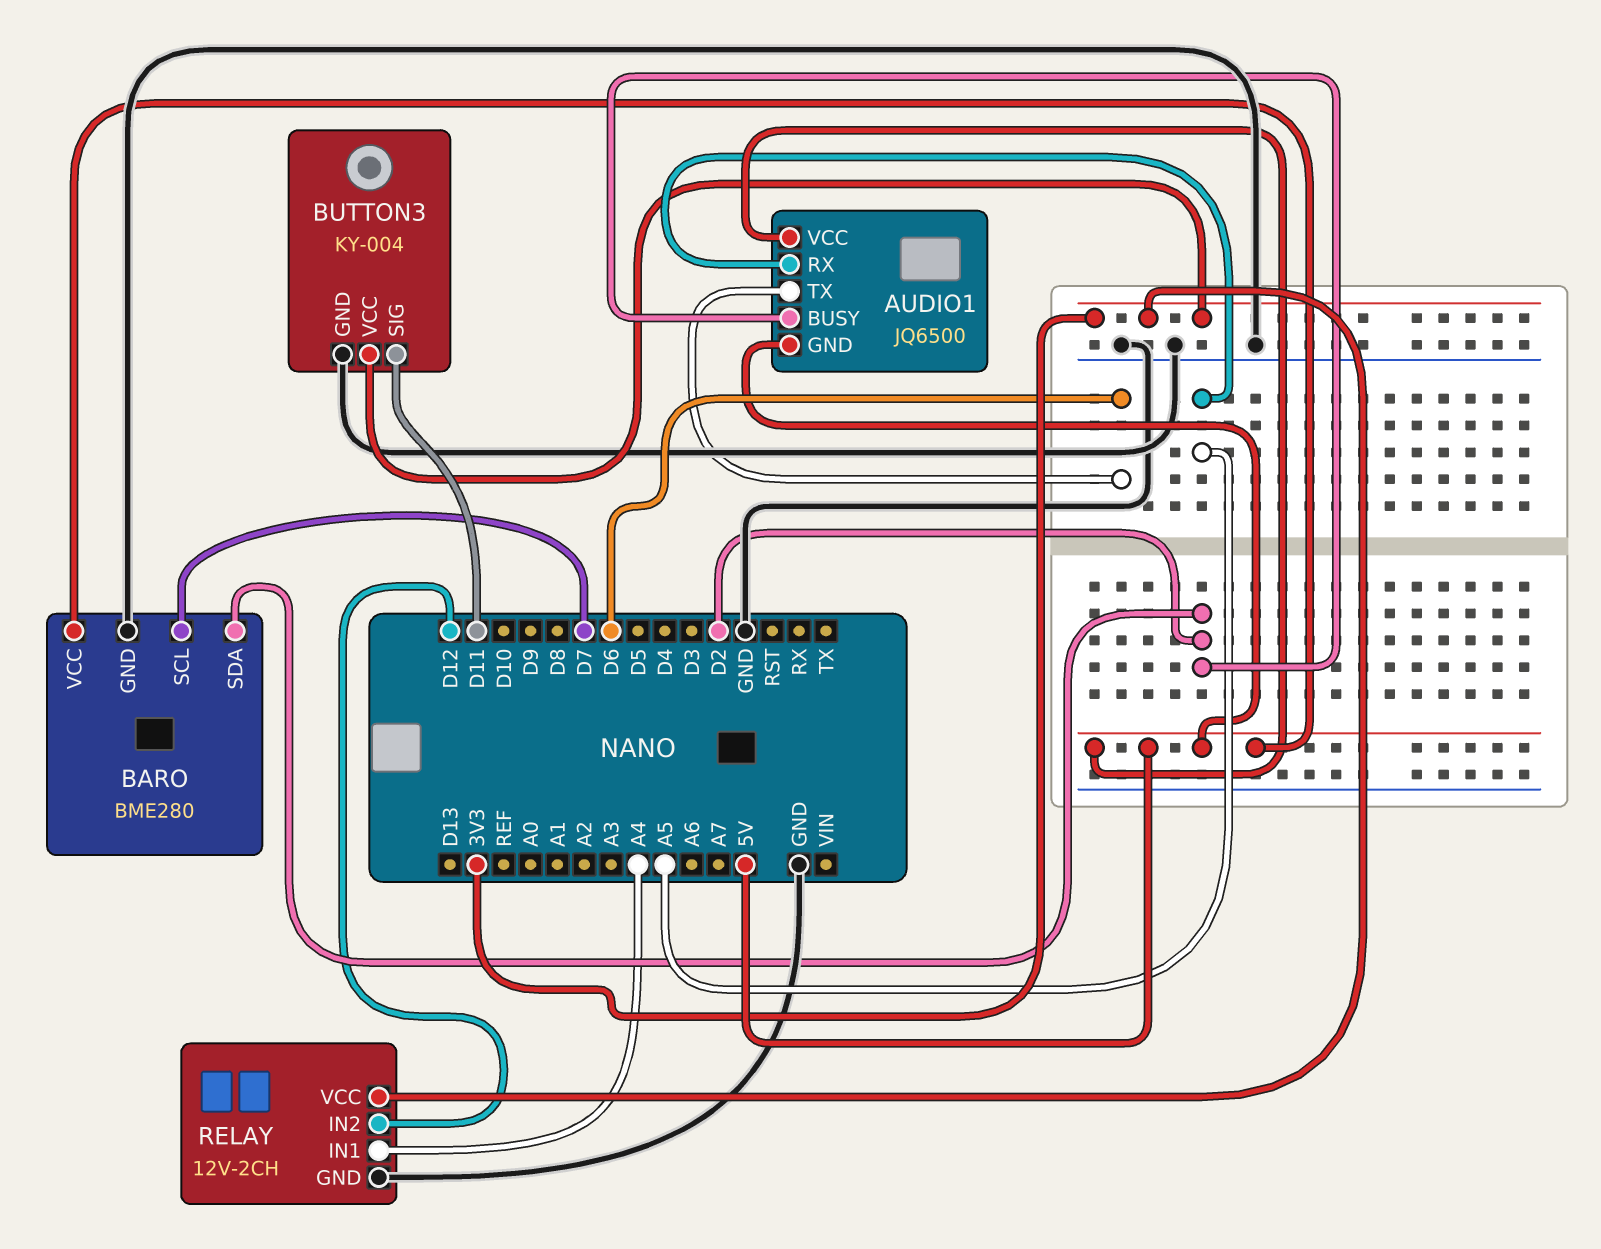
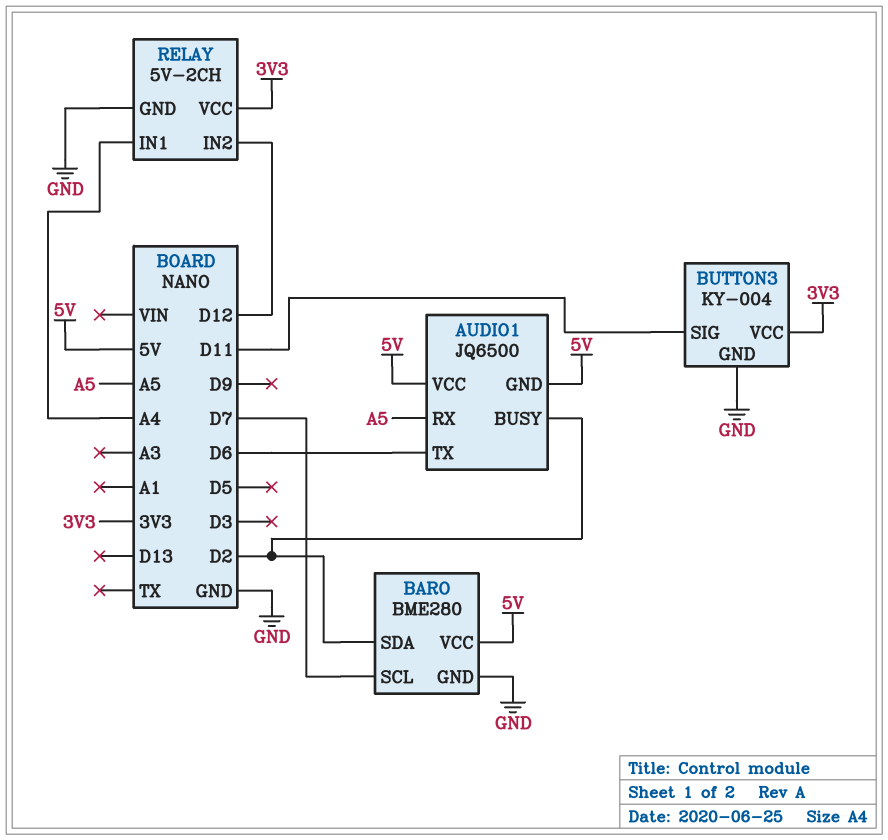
RELAY: 12V-2CH -> 5V-2CH

